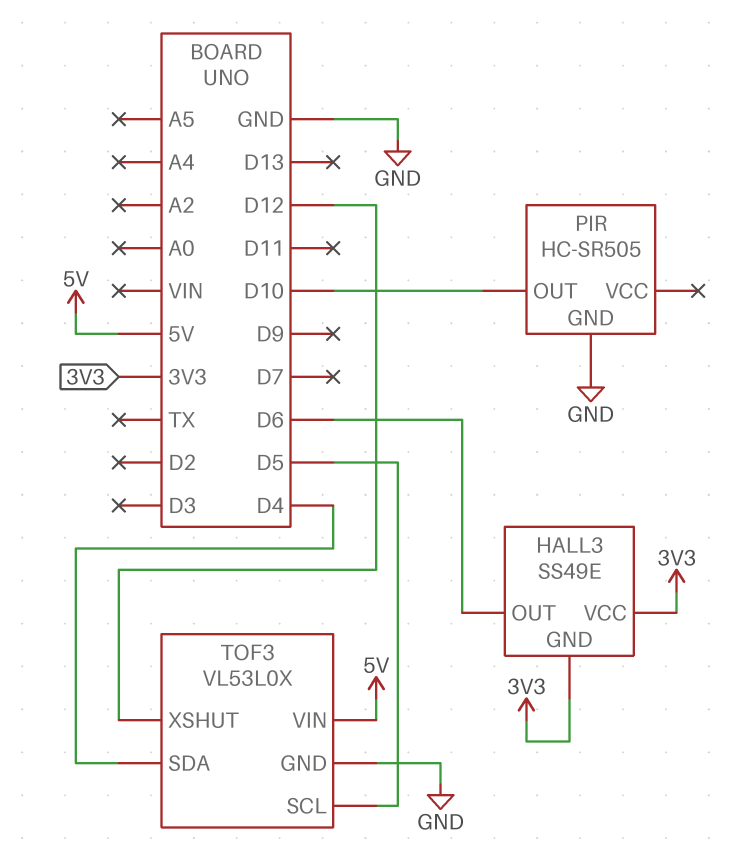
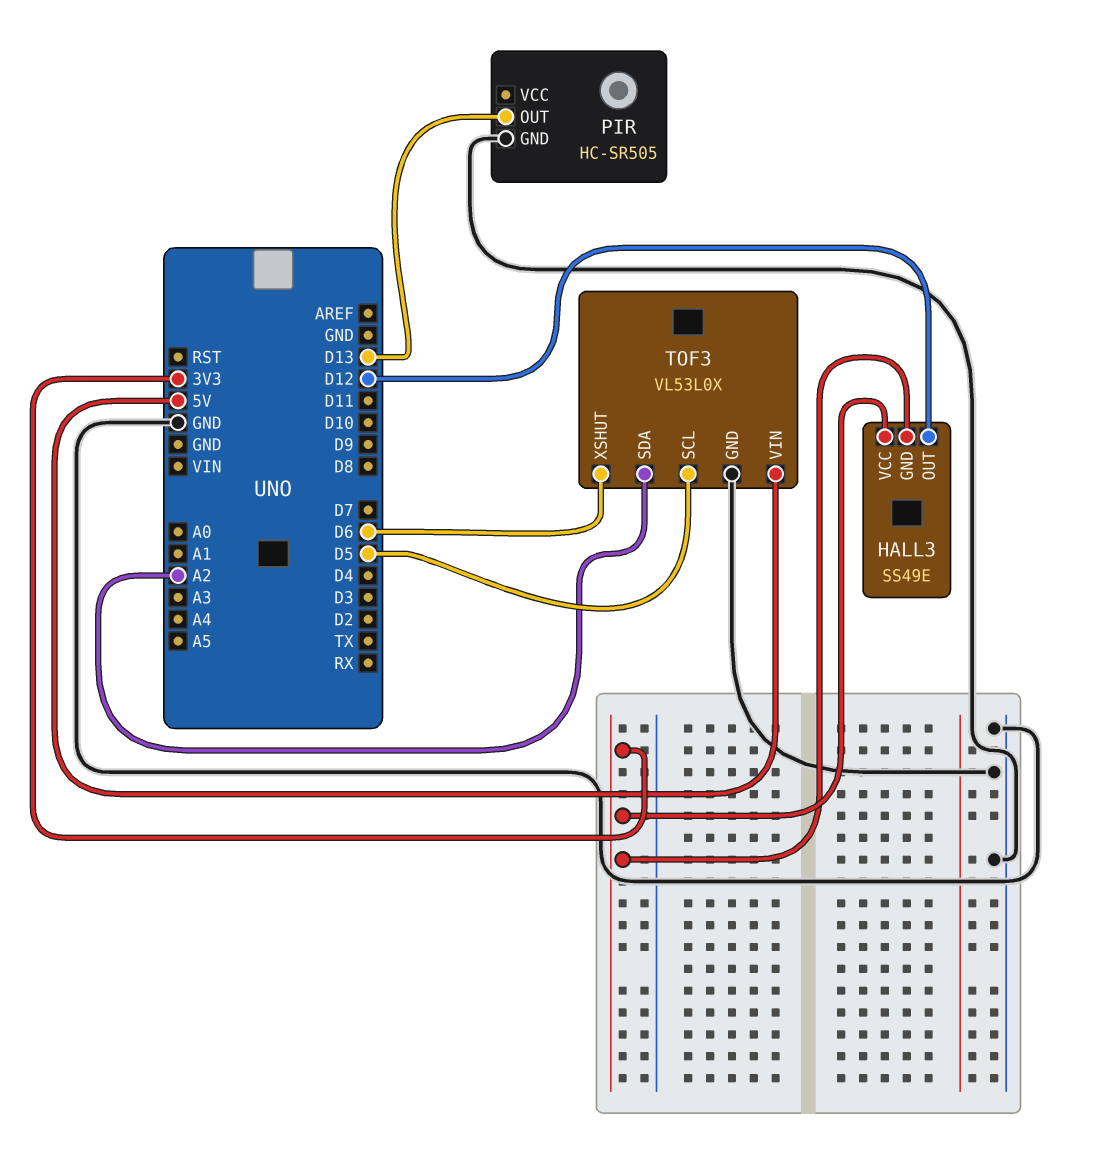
HALL3 pin OUT: D6 -> D12
PIR pin OUT: D10 -> D13
TOF3 pin SDA: D4 -> A2
TOF3 pin XSHUT: D12 -> D6

